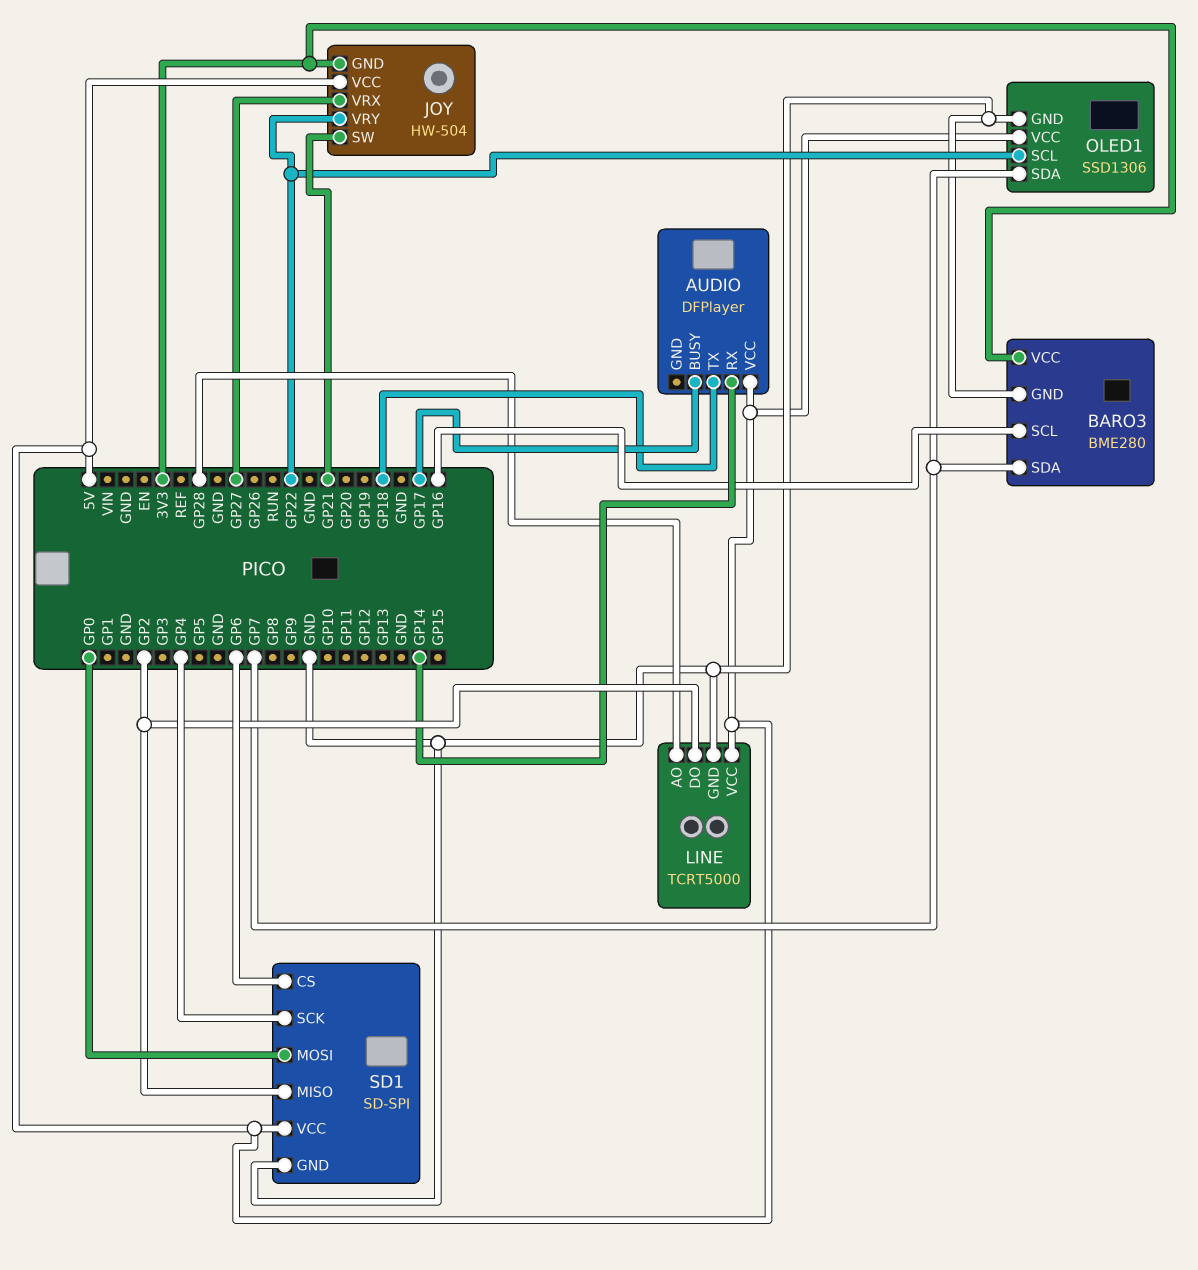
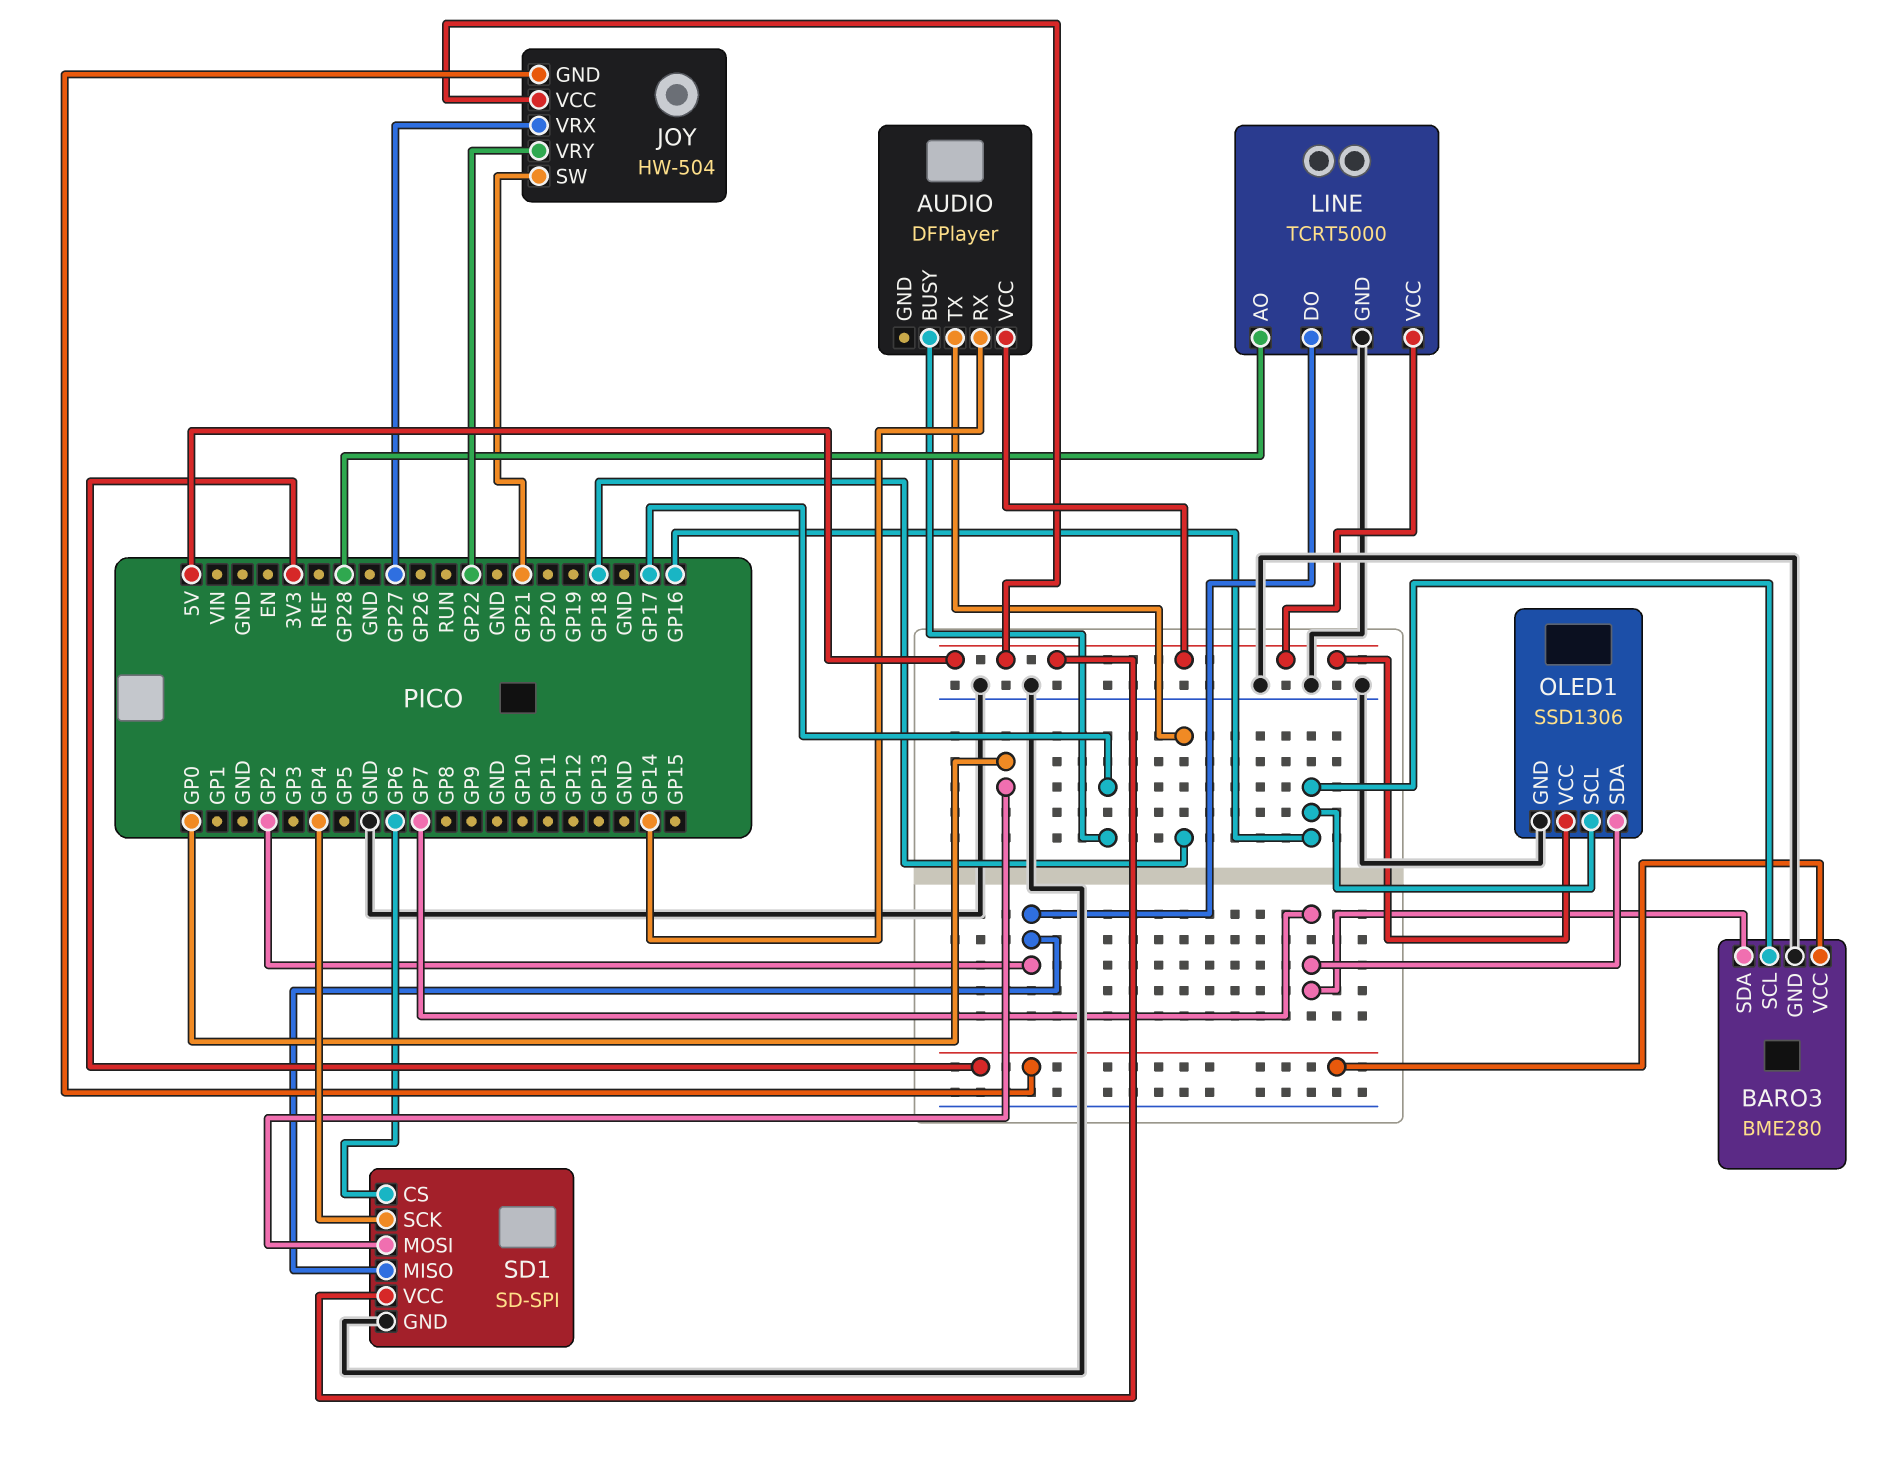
OLED1 pin SCL: GP22 -> GP16

